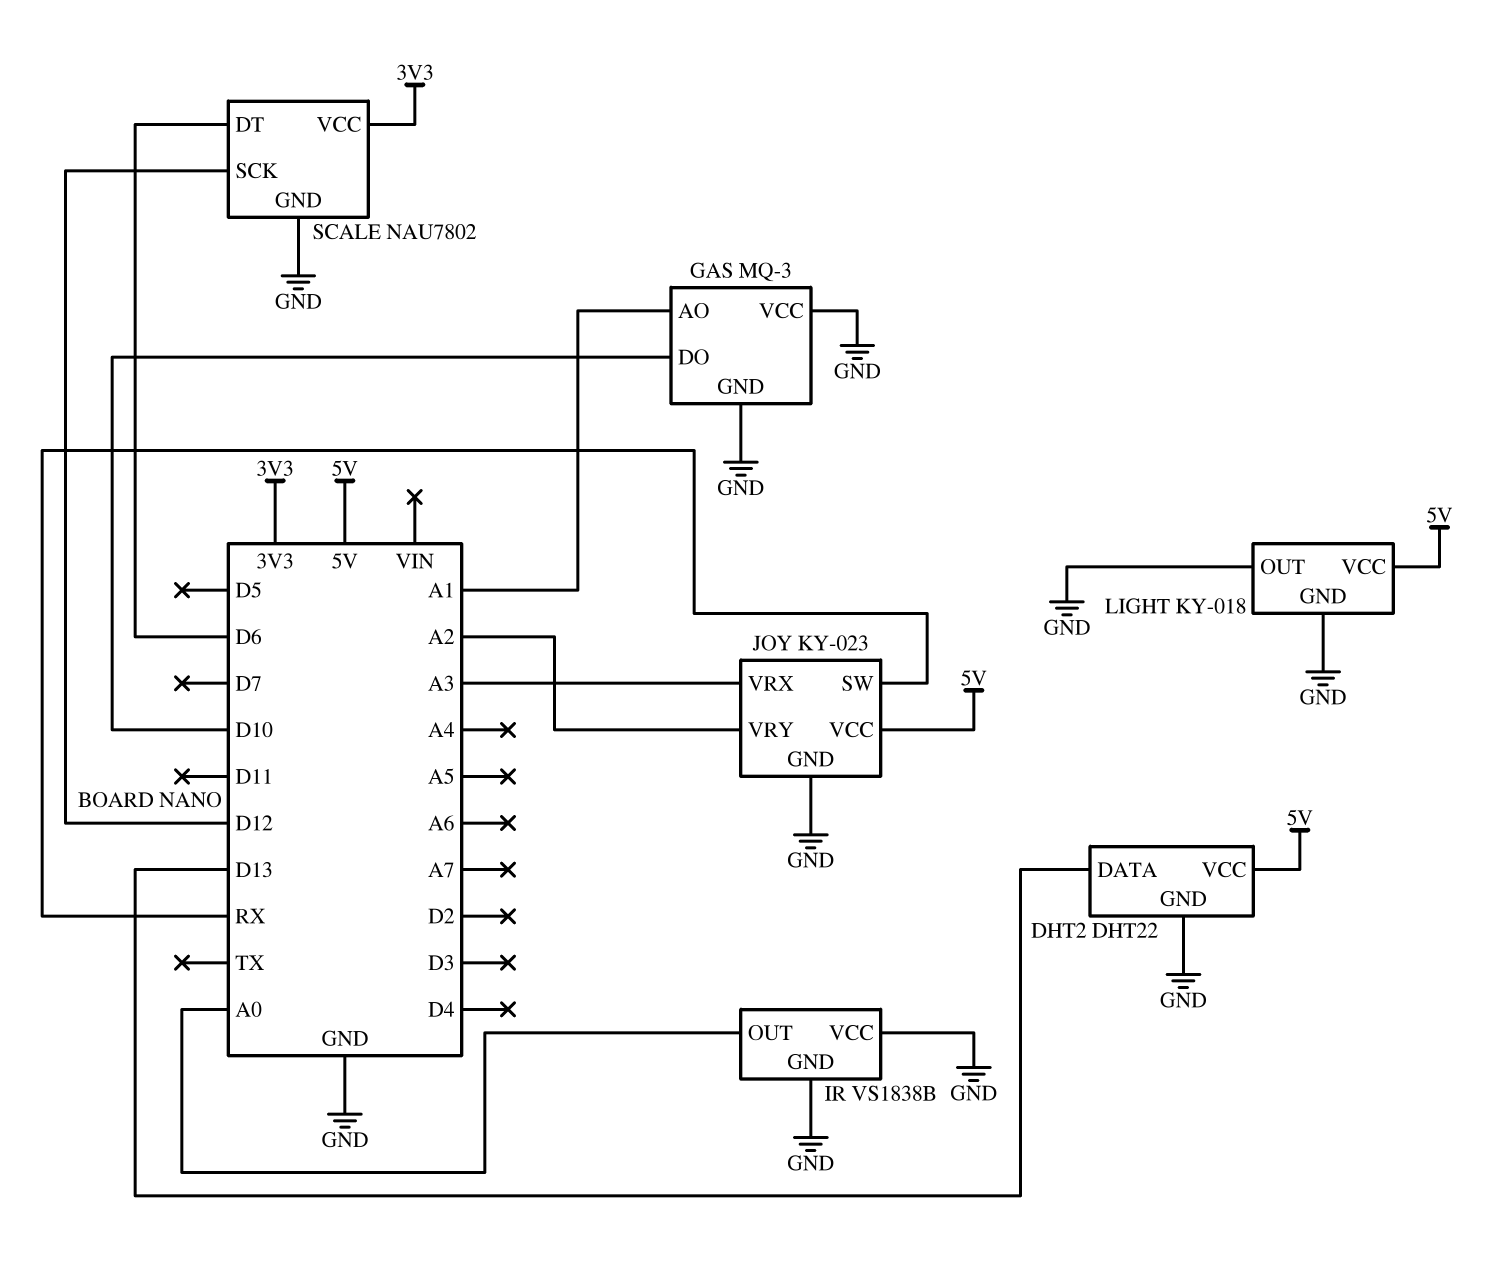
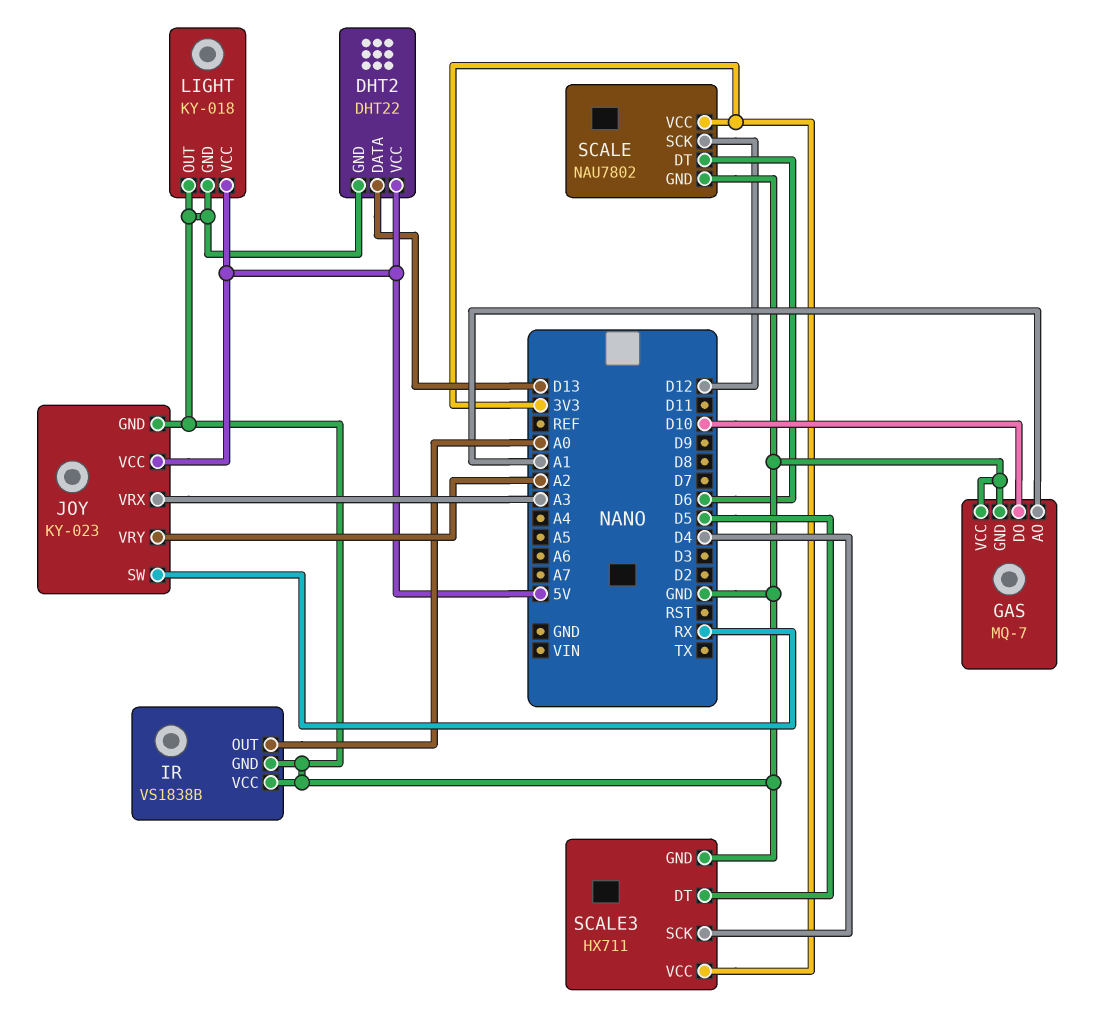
GAS: MQ-3 -> MQ-7
SCALE3: none -> HX711
SCALE3 pin DT: none -> D5
SCALE3 pin GND: none -> GND
SCALE3 pin SCK: none -> D4
SCALE3 pin VCC: none -> 3V3

